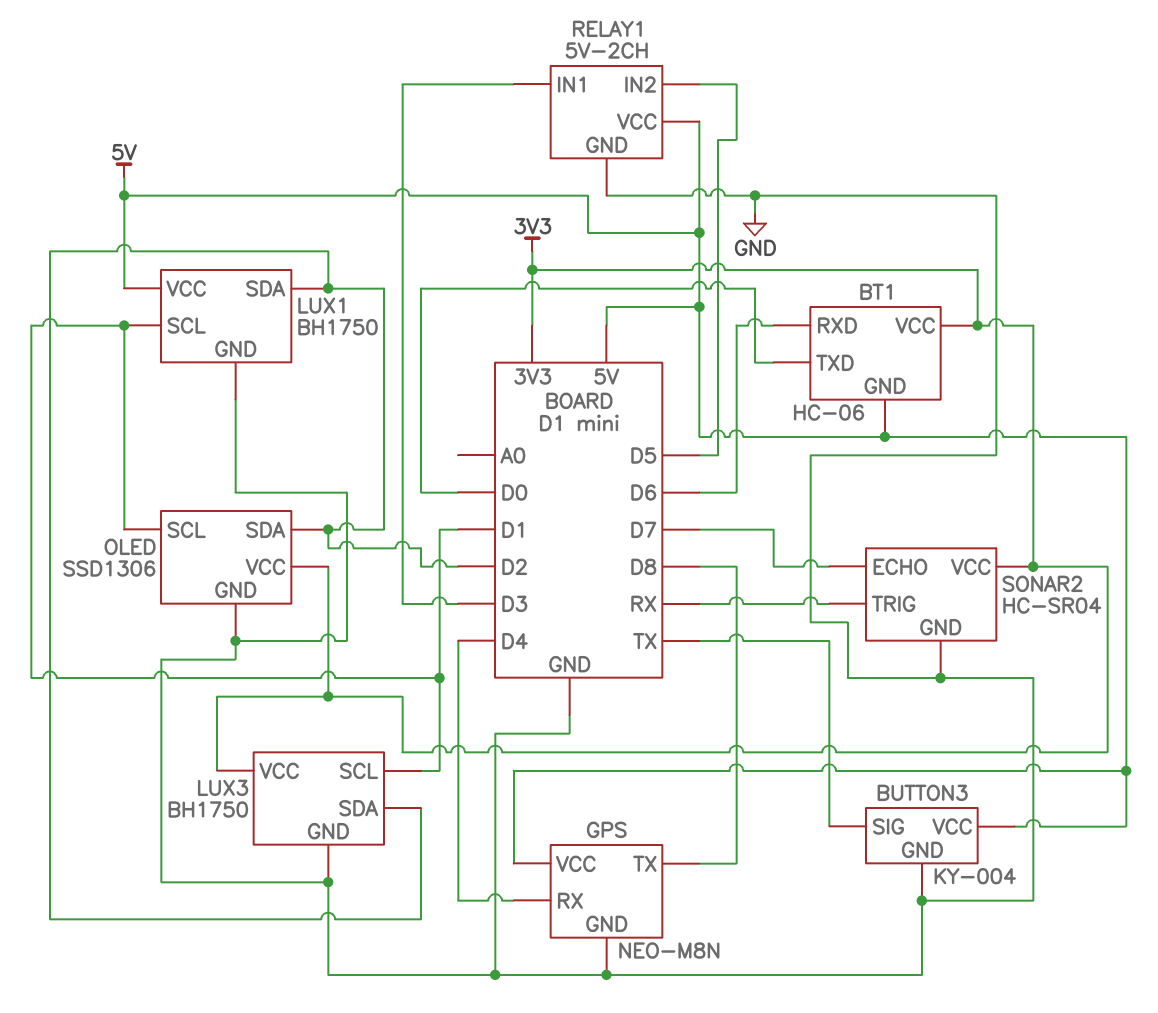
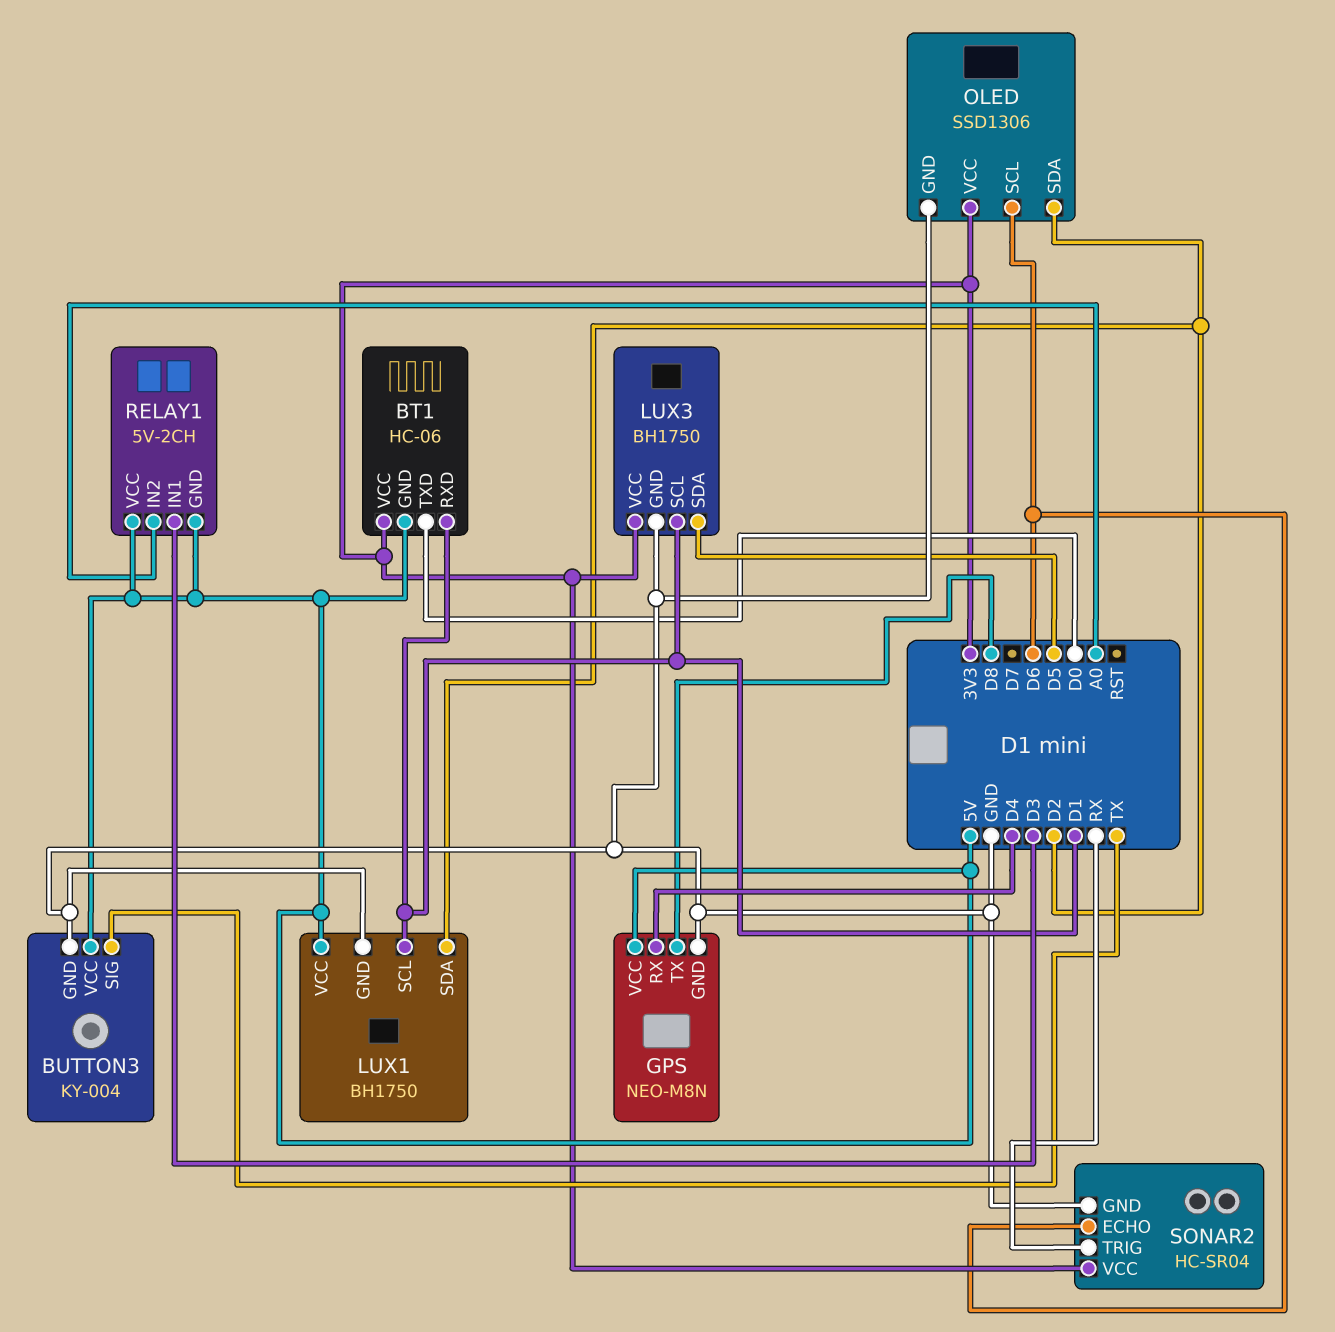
BT1 pin RXD: D6 -> D1
LUX3 pin SDA: D2 -> D5
OLED pin SCL: D1 -> D6
RELAY1 pin GND: GND -> 5V
RELAY1 pin IN2: D5 -> A0
SONAR2 pin ECHO: D7 -> D6

